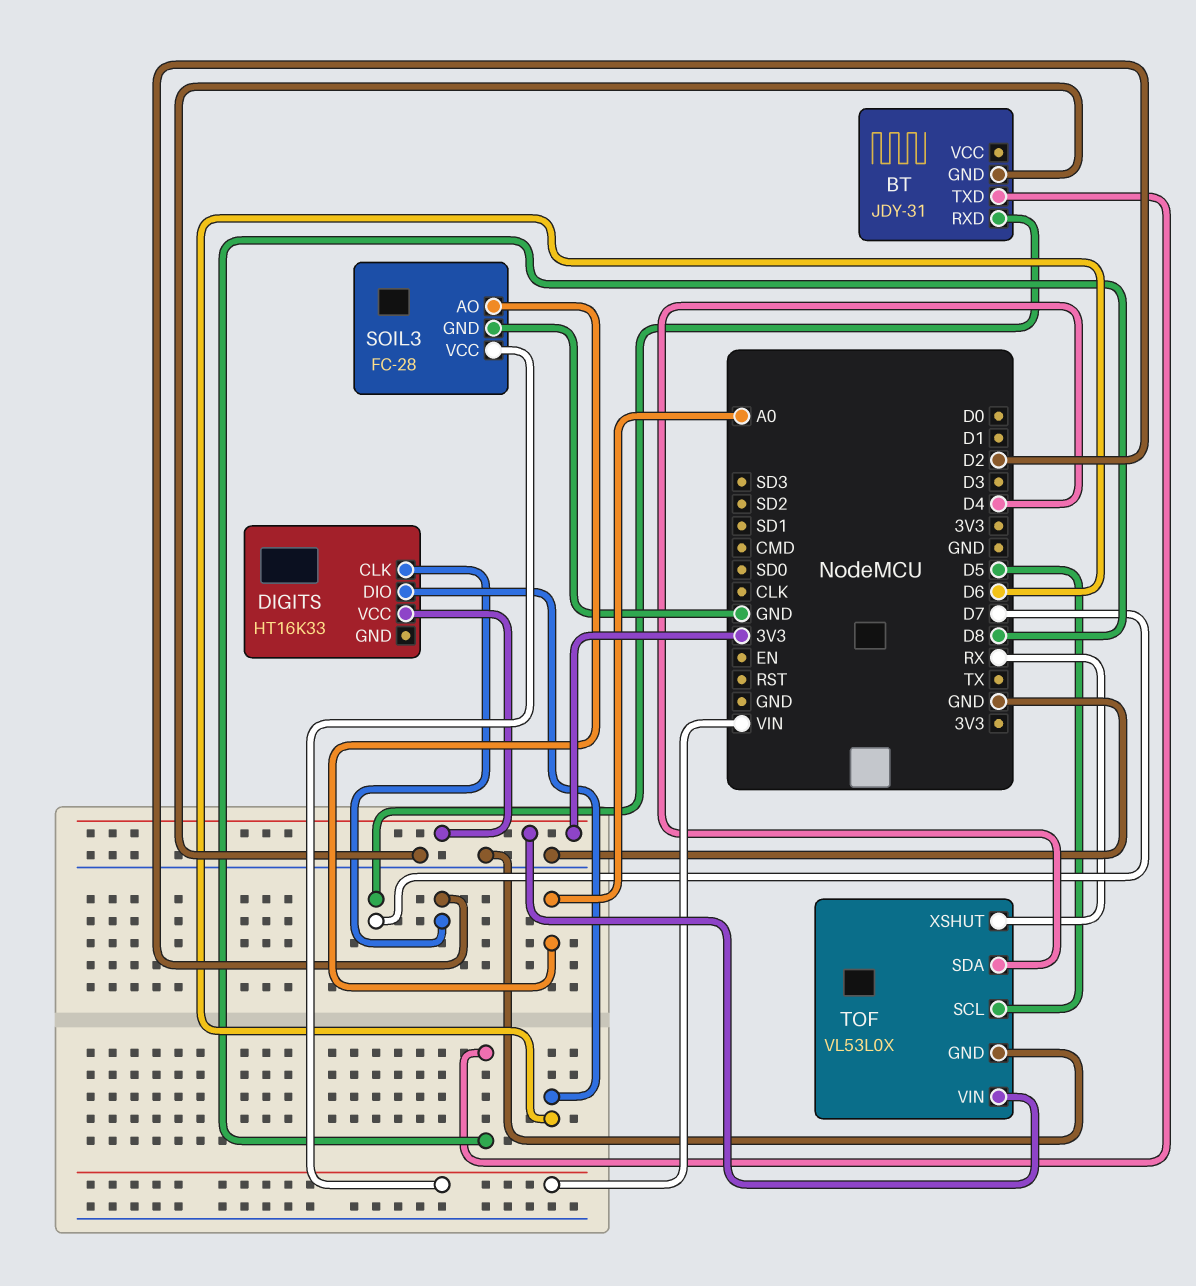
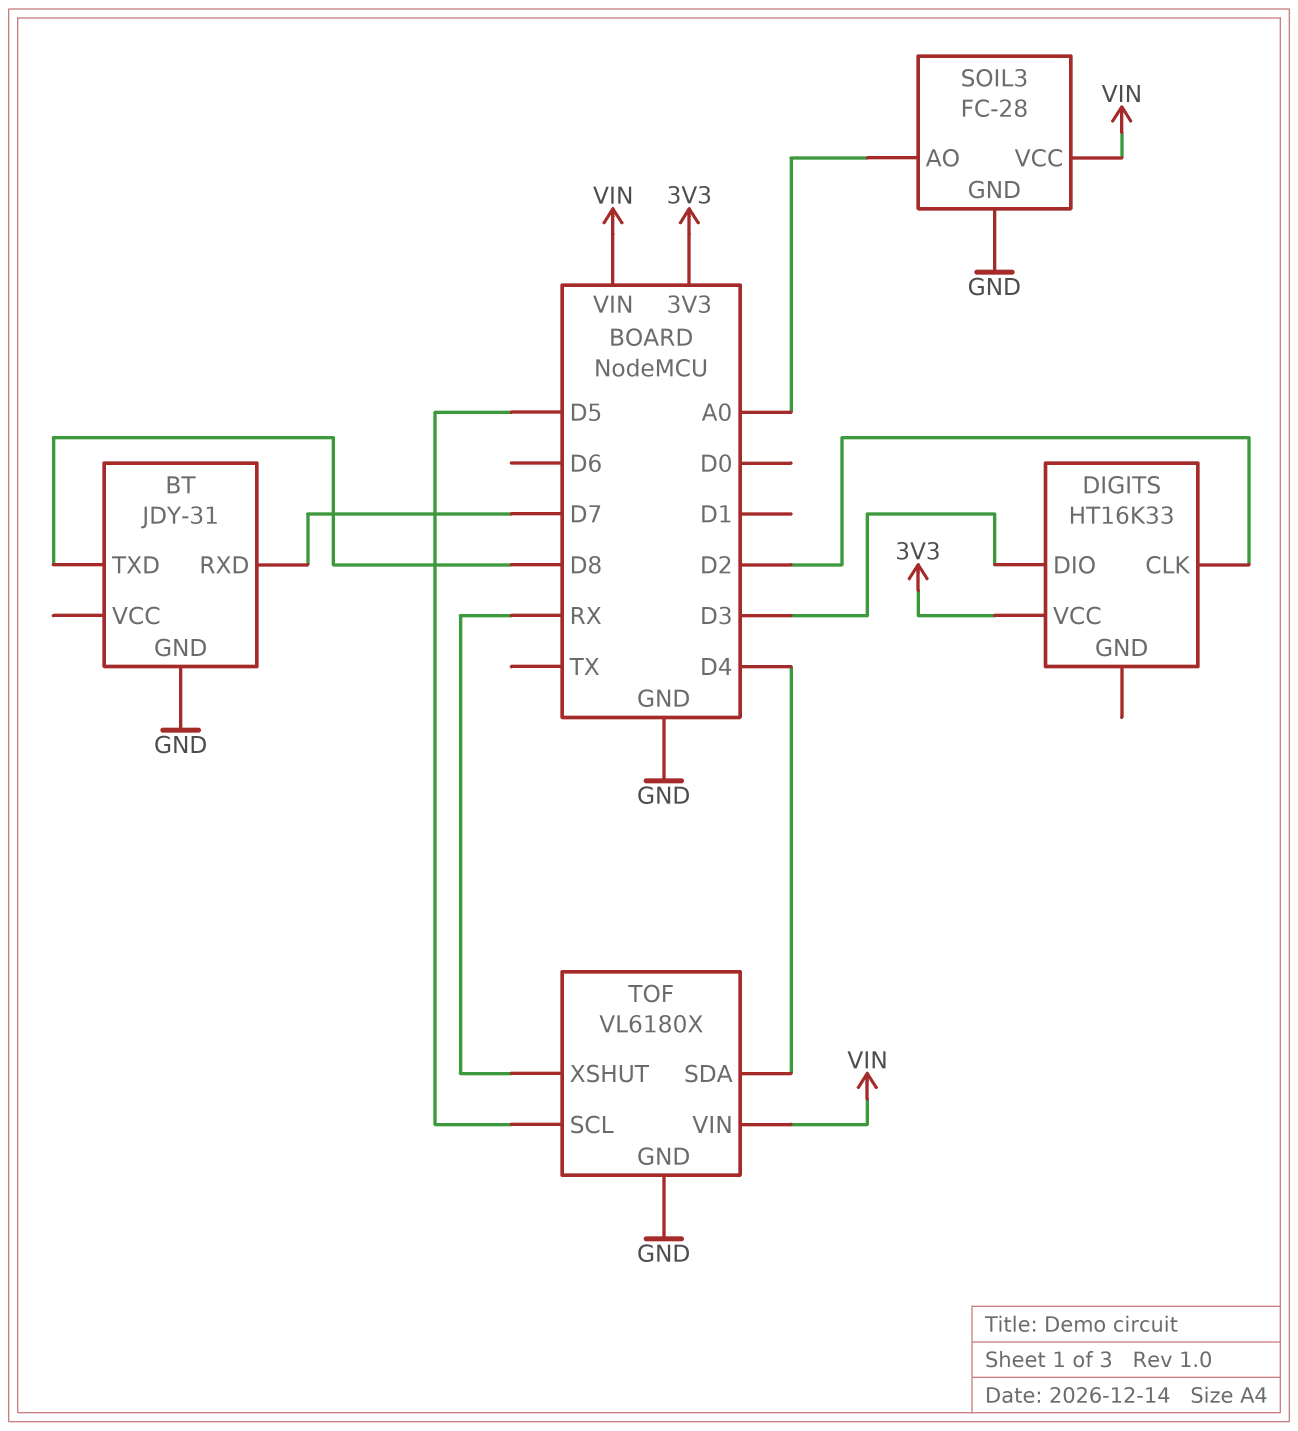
DIGITS pin DIO: D6 -> D3
TOF: VL53L0X -> VL6180X
TOF pin VIN: 3V3 -> VIN

